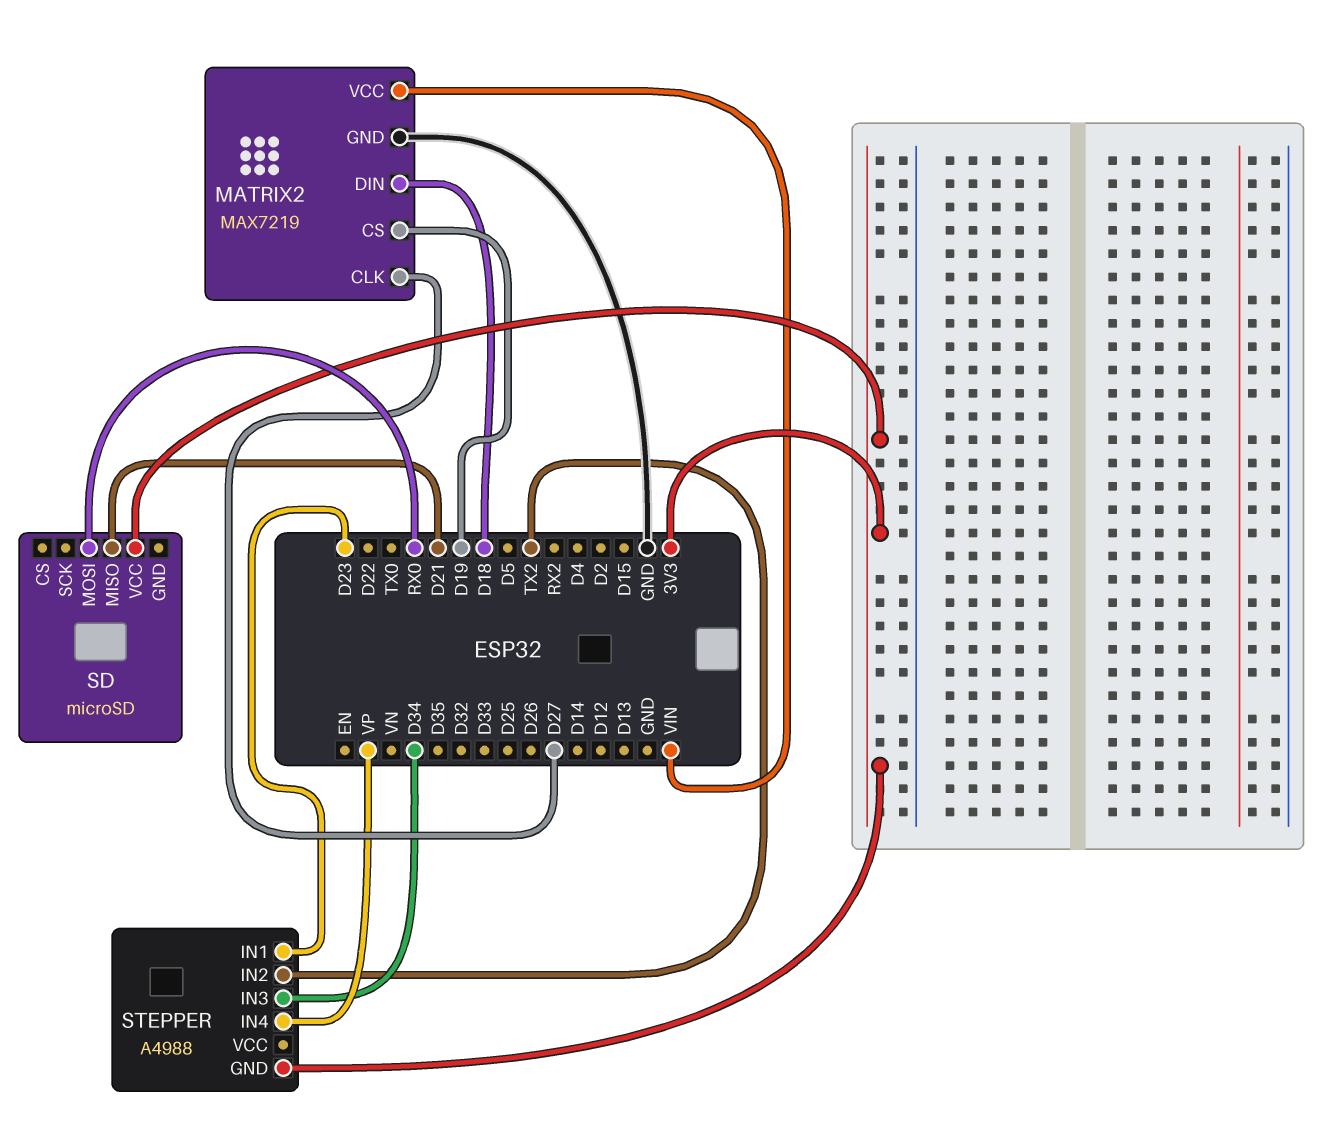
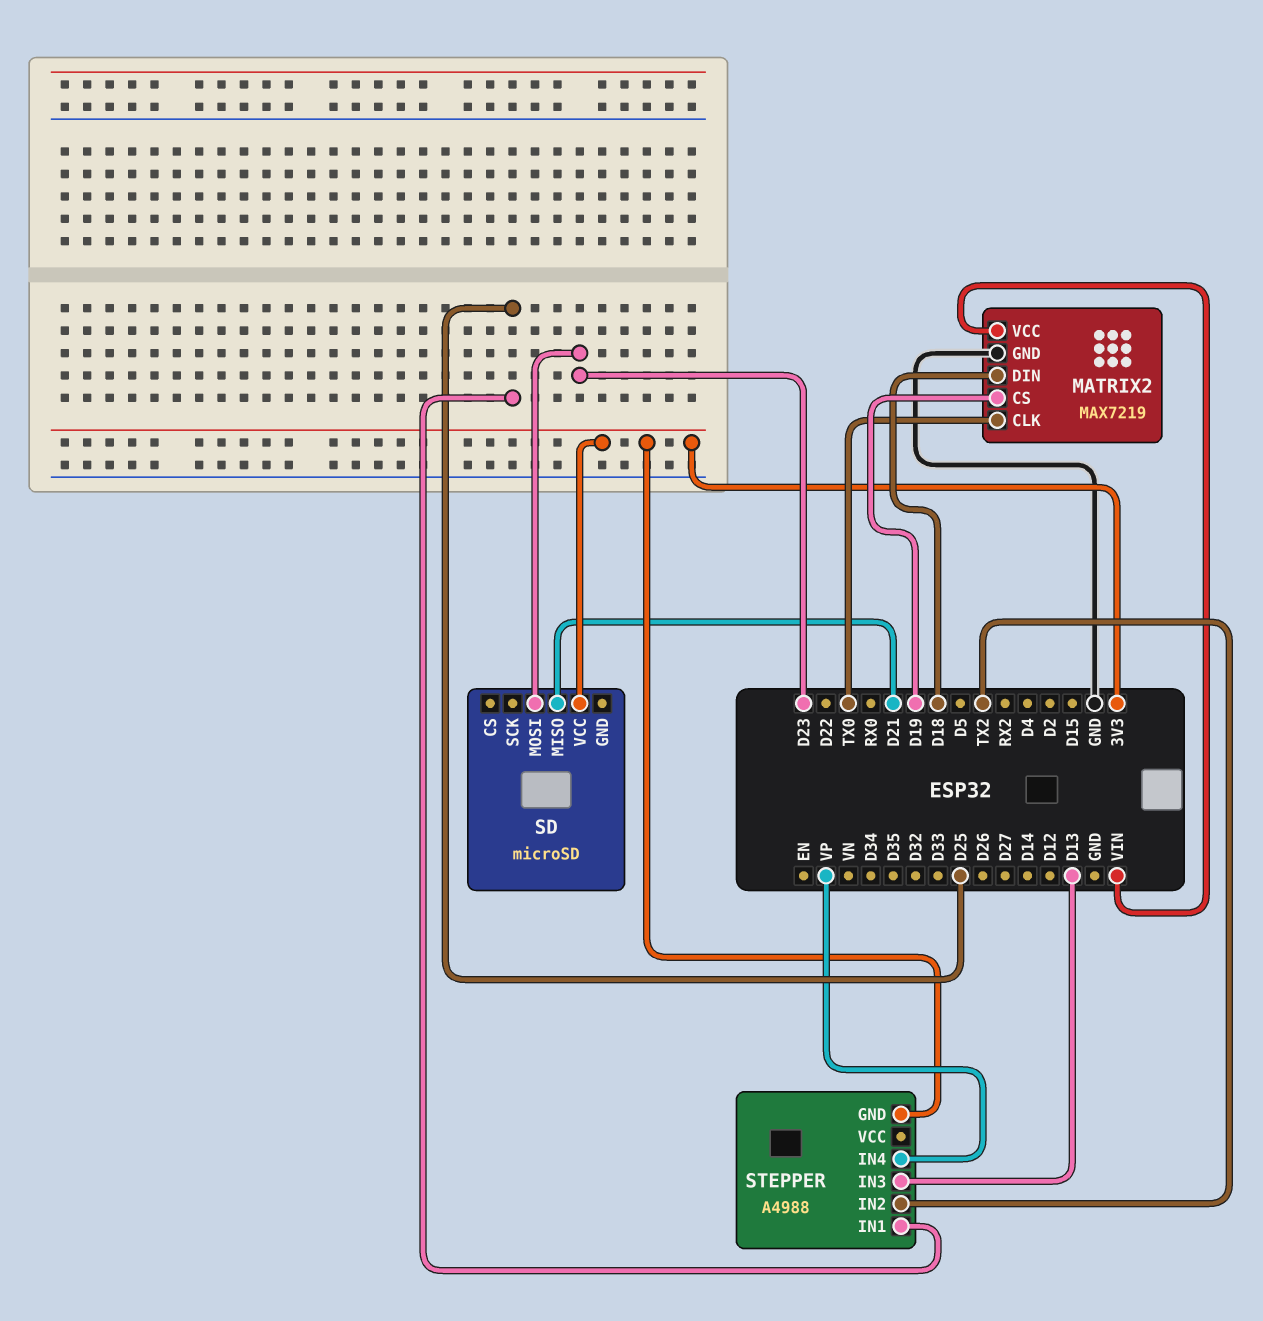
MATRIX2 pin CLK: D27 -> TX0
SD pin MOSI: RX0 -> D23
STEPPER pin IN1: D23 -> D25
STEPPER pin IN3: D34 -> D13

